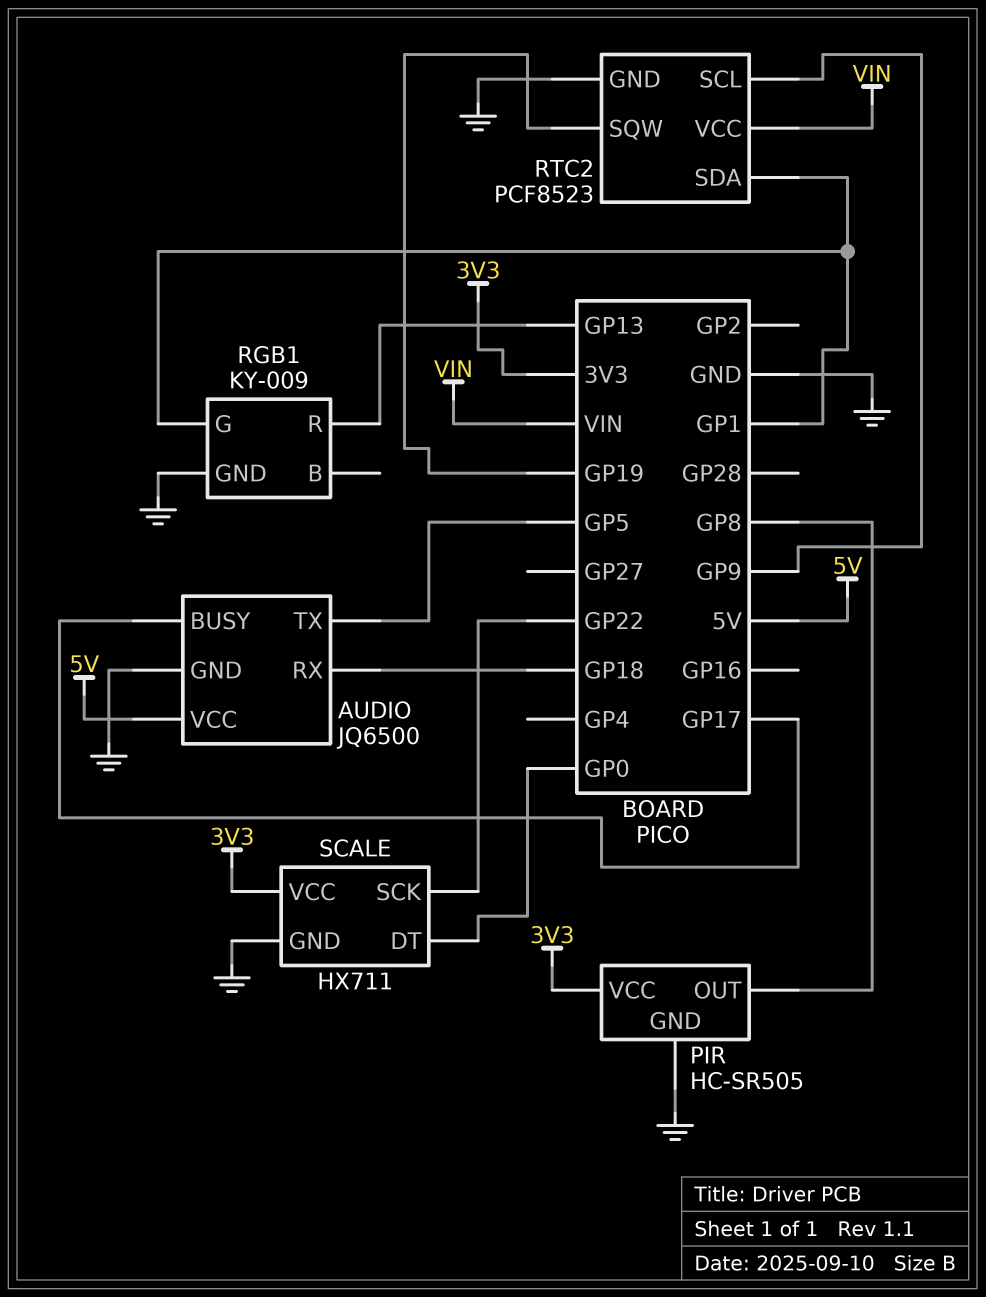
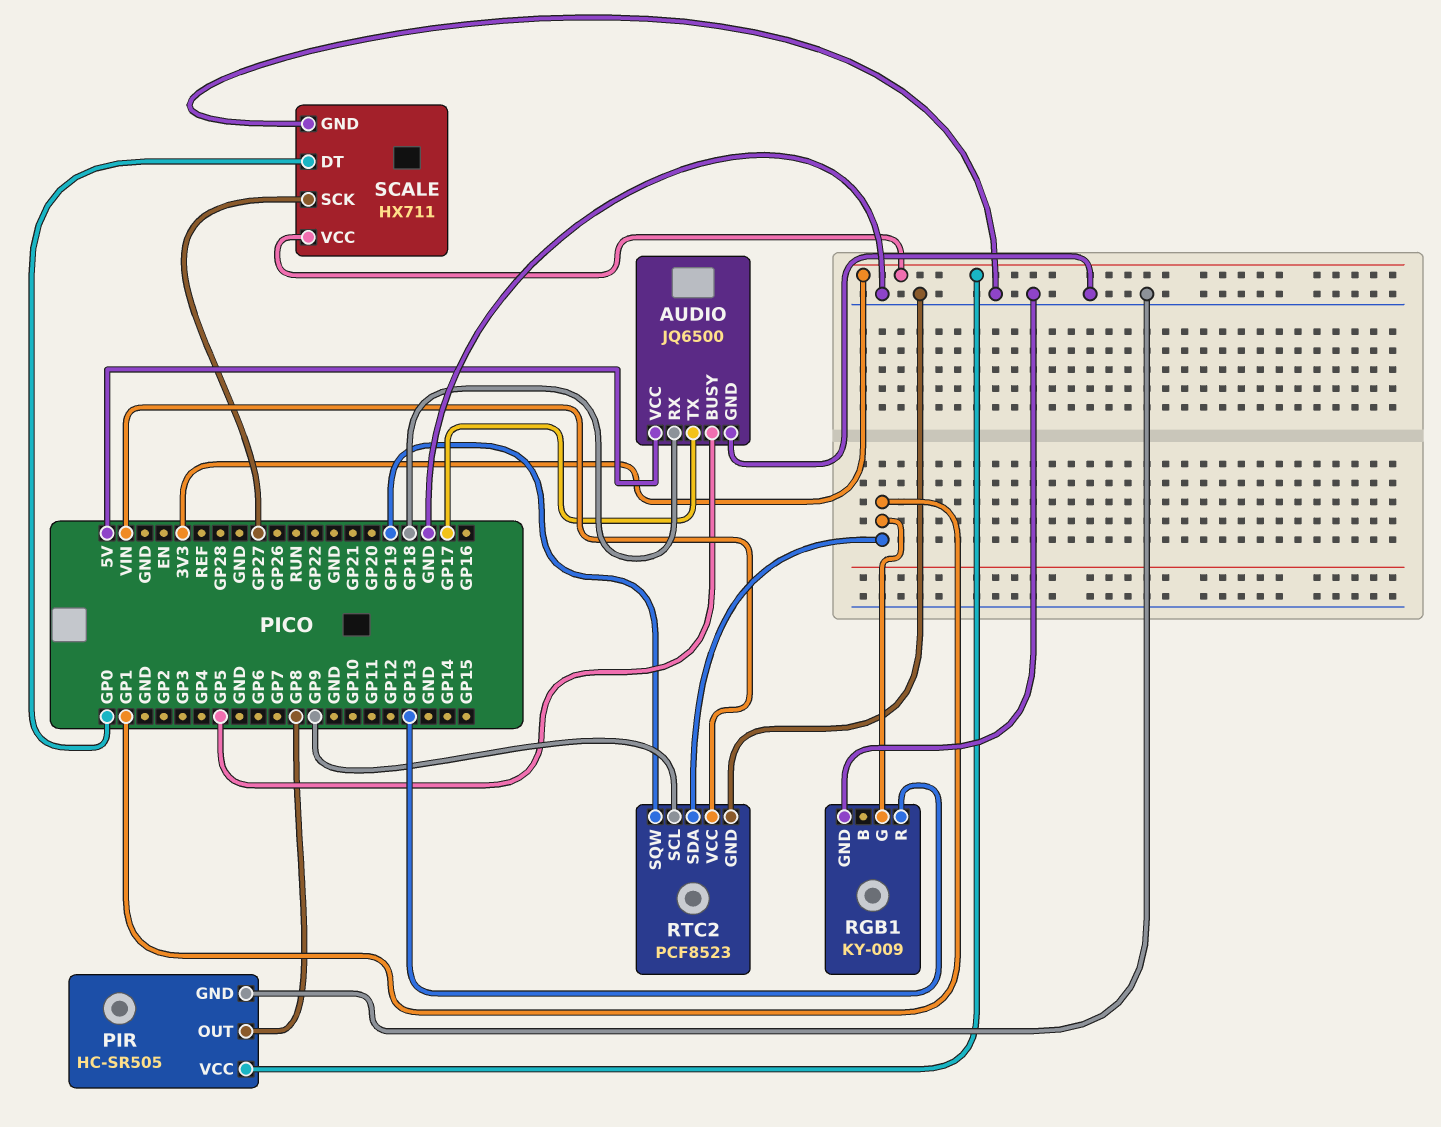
AUDIO pin BUSY: GP17 -> GP5
AUDIO pin TX: GP5 -> GP17
SCALE pin SCK: GP22 -> GP27

